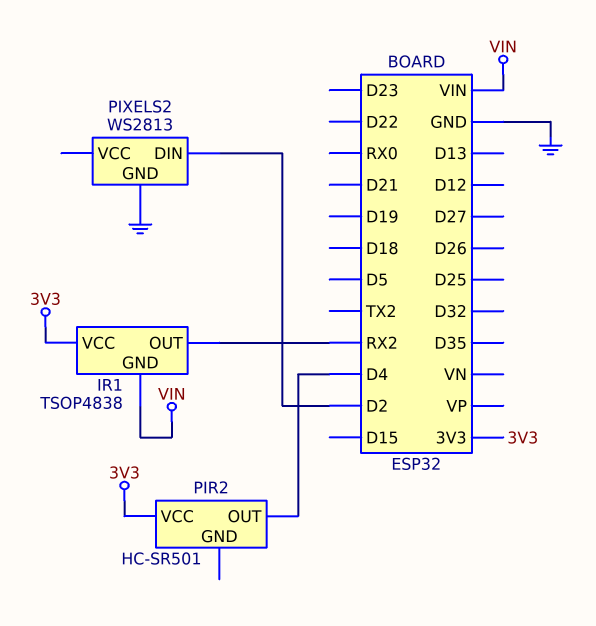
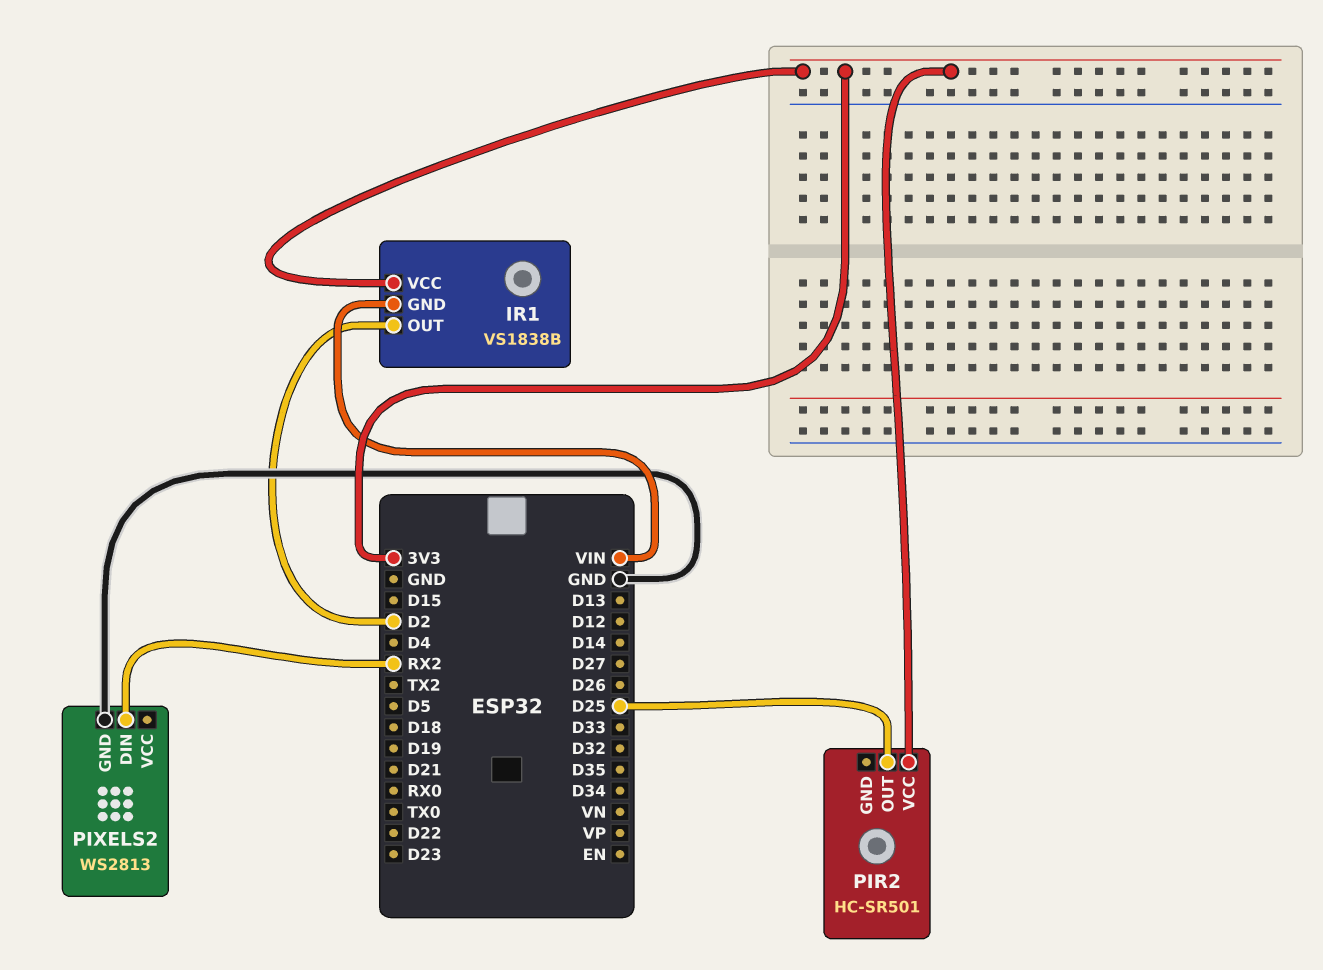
IR1: TSOP4838 -> VS1838B
IR1 pin OUT: RX2 -> D2
PIR2 pin OUT: D4 -> D25
PIXELS2 pin DIN: D2 -> RX2

